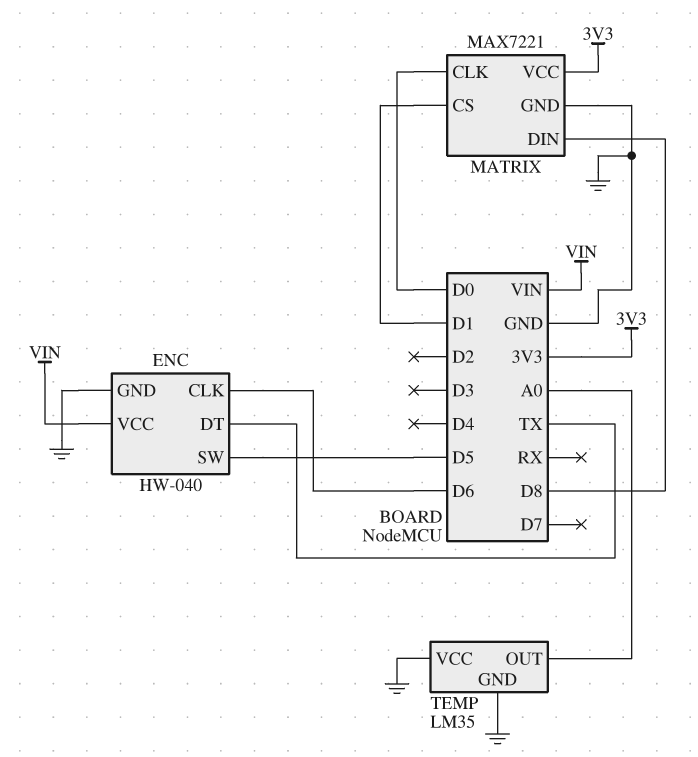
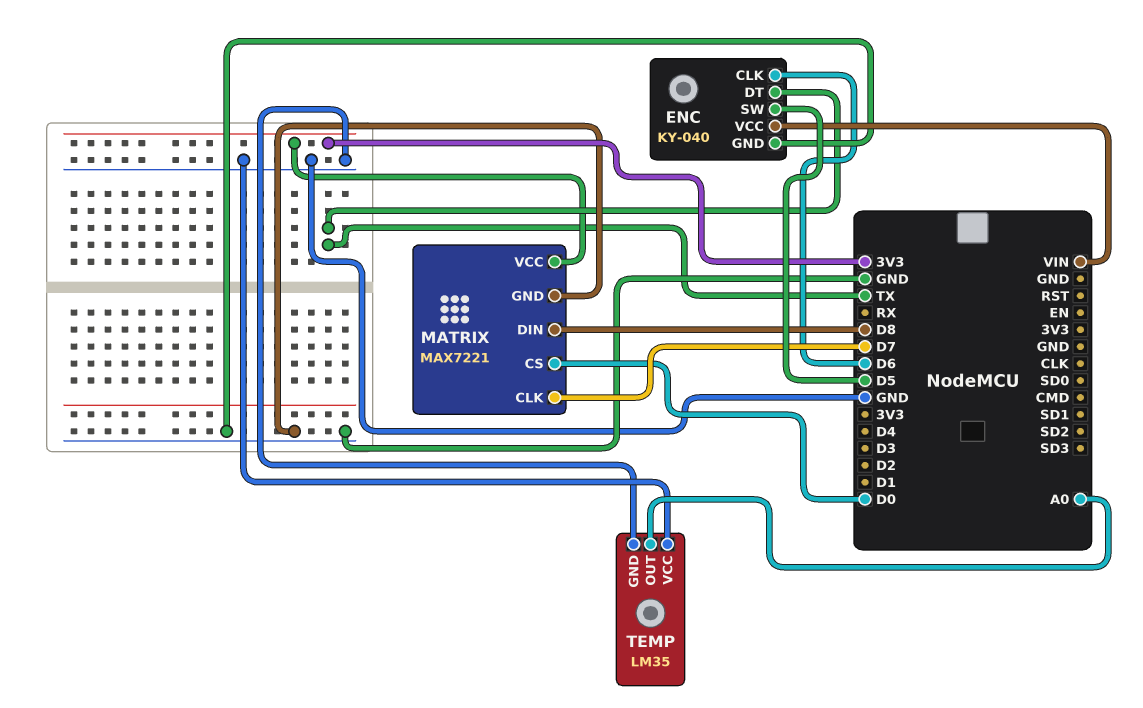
ENC: HW-040 -> KY-040
MATRIX pin CLK: D0 -> D7
MATRIX pin CS: D1 -> D0

